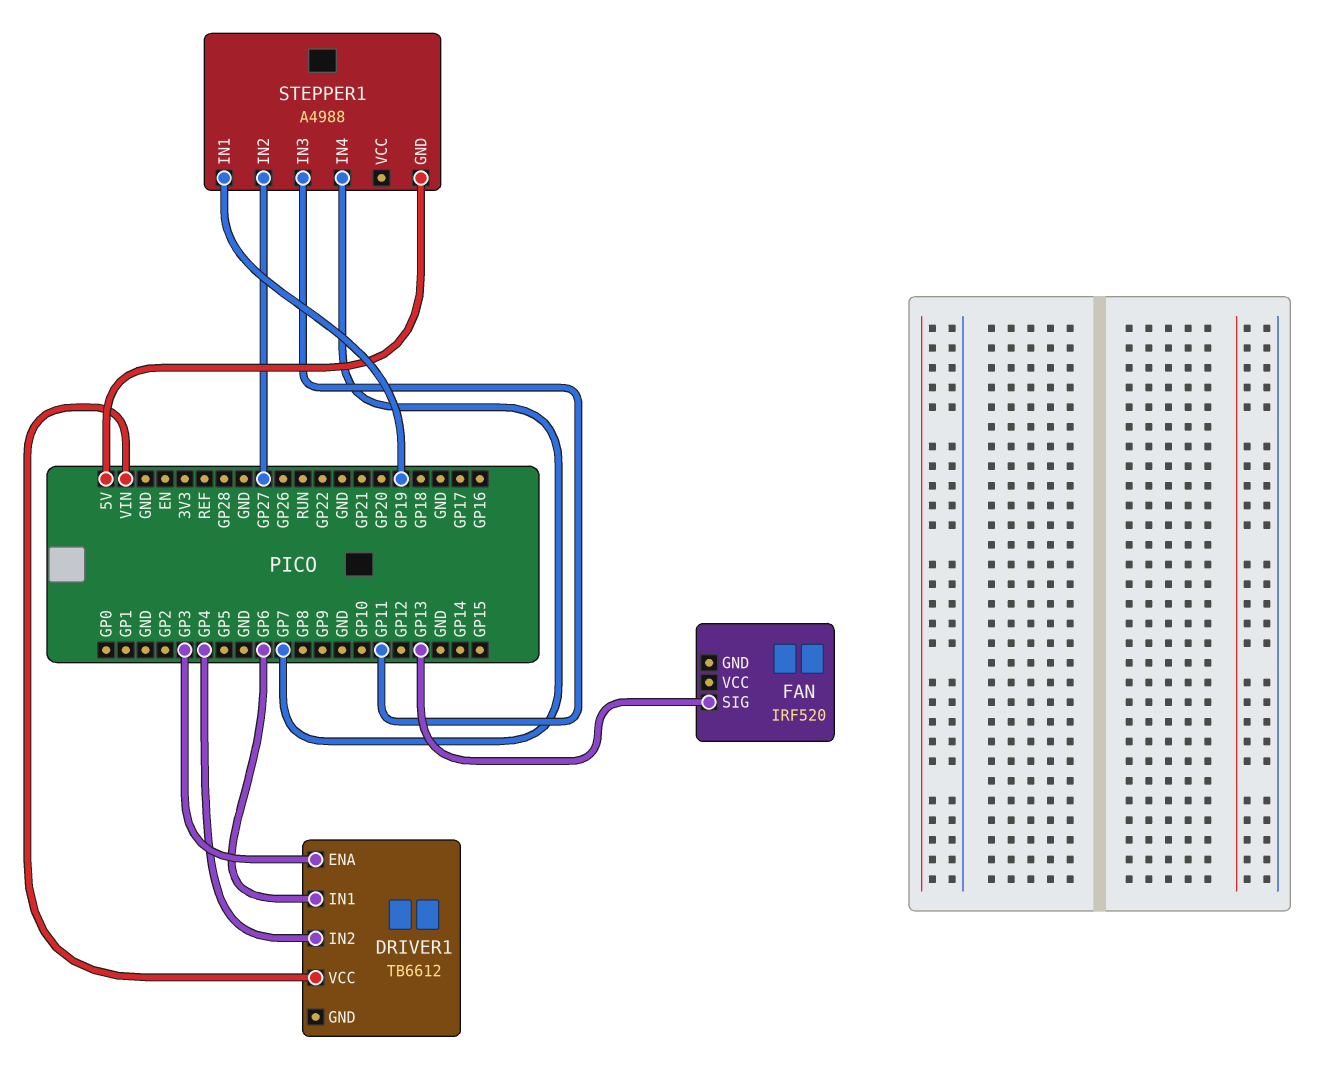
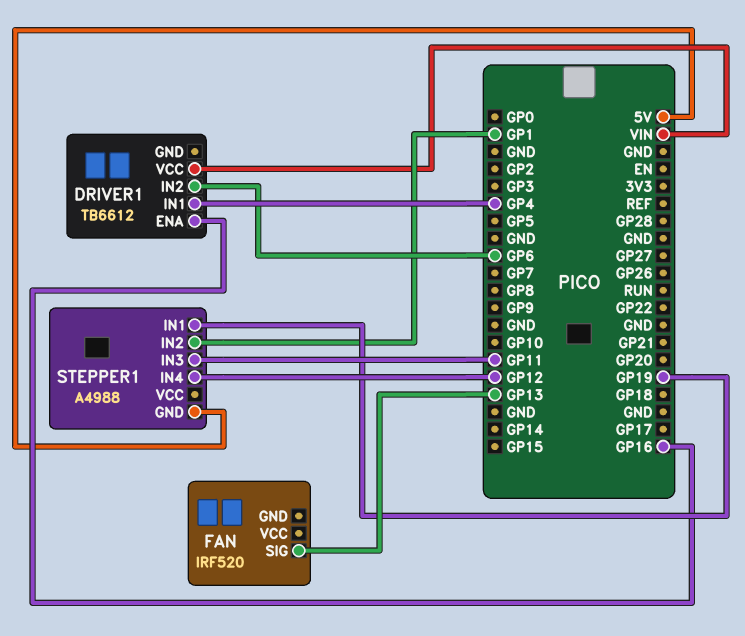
DRIVER1 pin ENA: GP3 -> GP16
DRIVER1 pin IN1: GP6 -> GP4
DRIVER1 pin IN2: GP4 -> GP6
STEPPER1 pin IN2: GP27 -> GP1
STEPPER1 pin IN4: GP7 -> GP12

